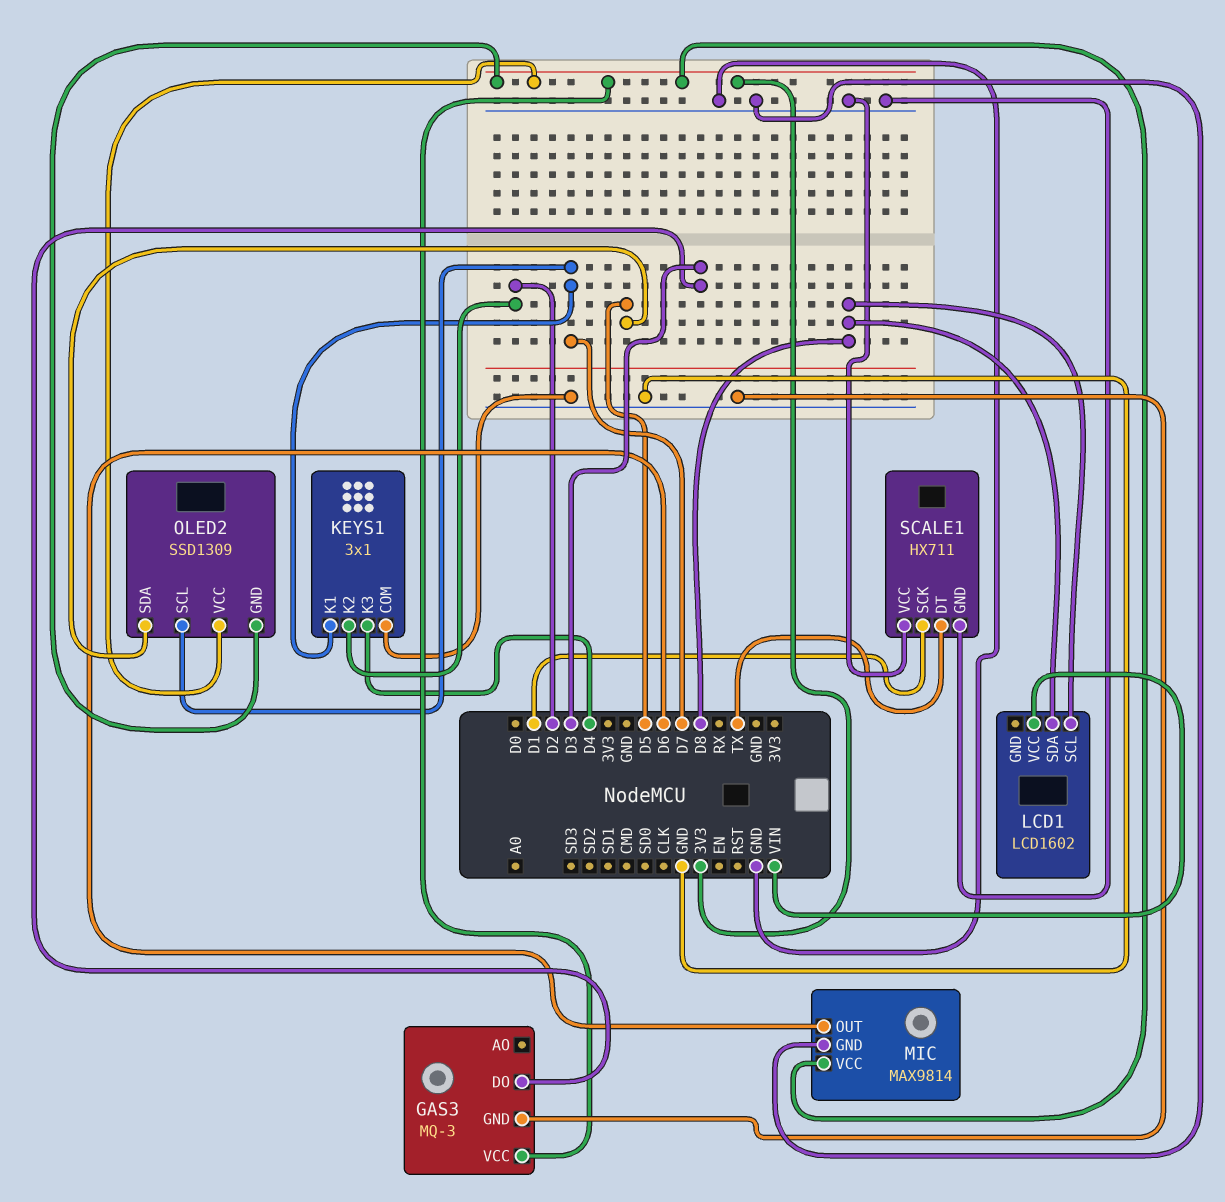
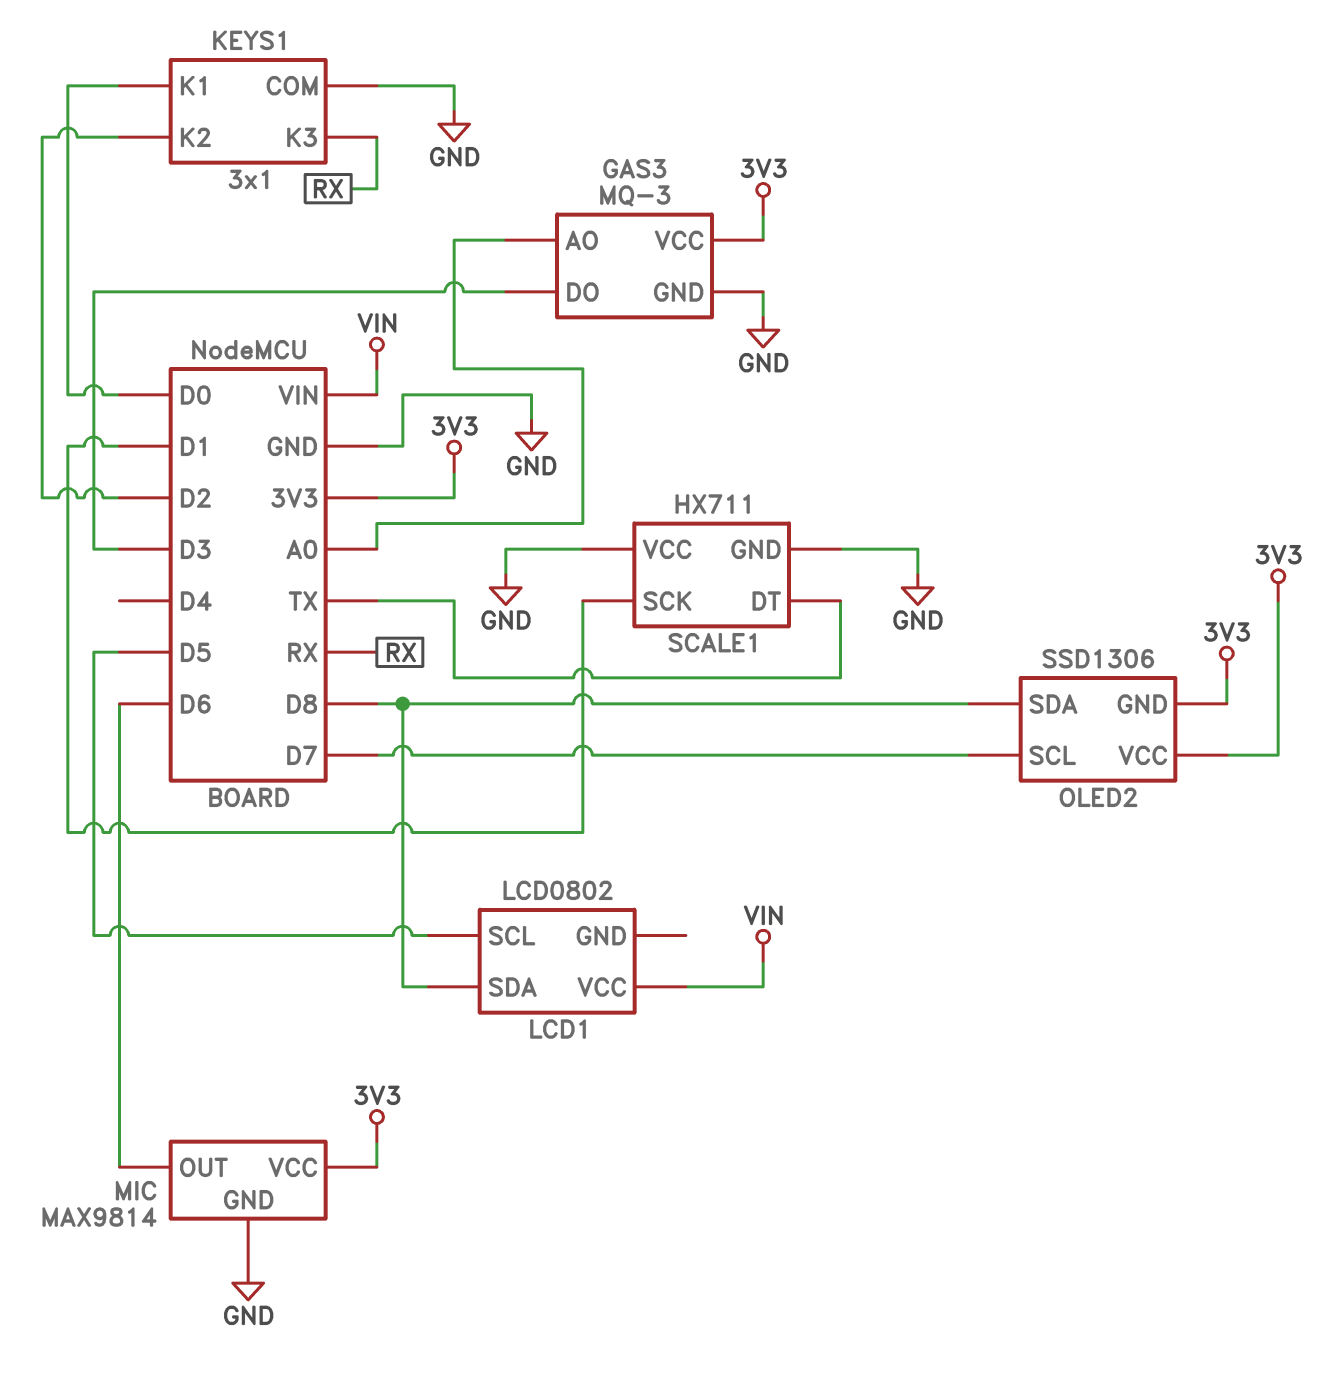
GAS3 pin AO: none -> A0
KEYS1 pin K1: D7 -> D0
KEYS1 pin K3: D4 -> RX
LCD1: LCD1602 -> LCD0802
LCD1 pin SCL: D8 -> D5
OLED2: SSD1309 -> SSD1306
OLED2 pin SDA: D5 -> D8

